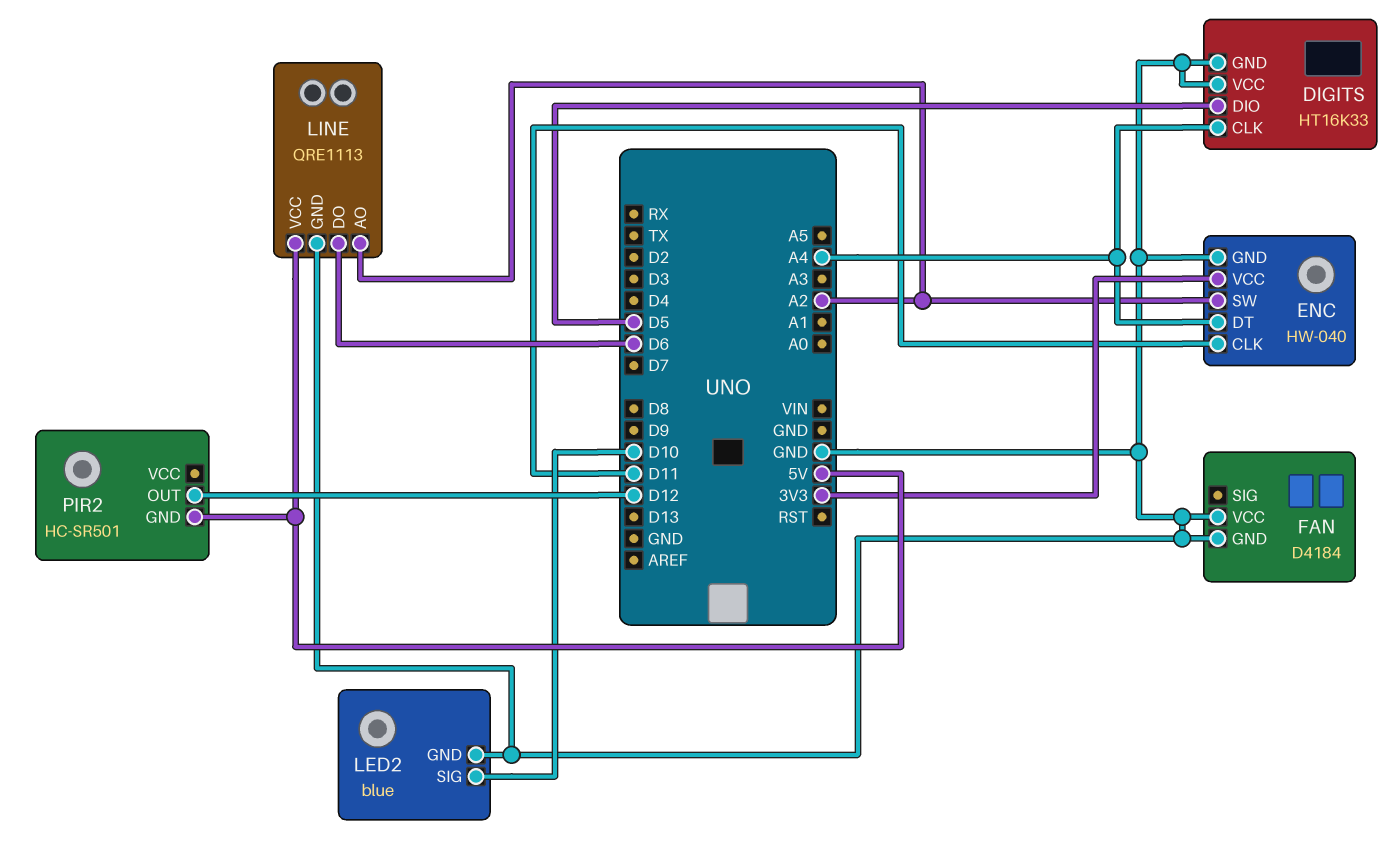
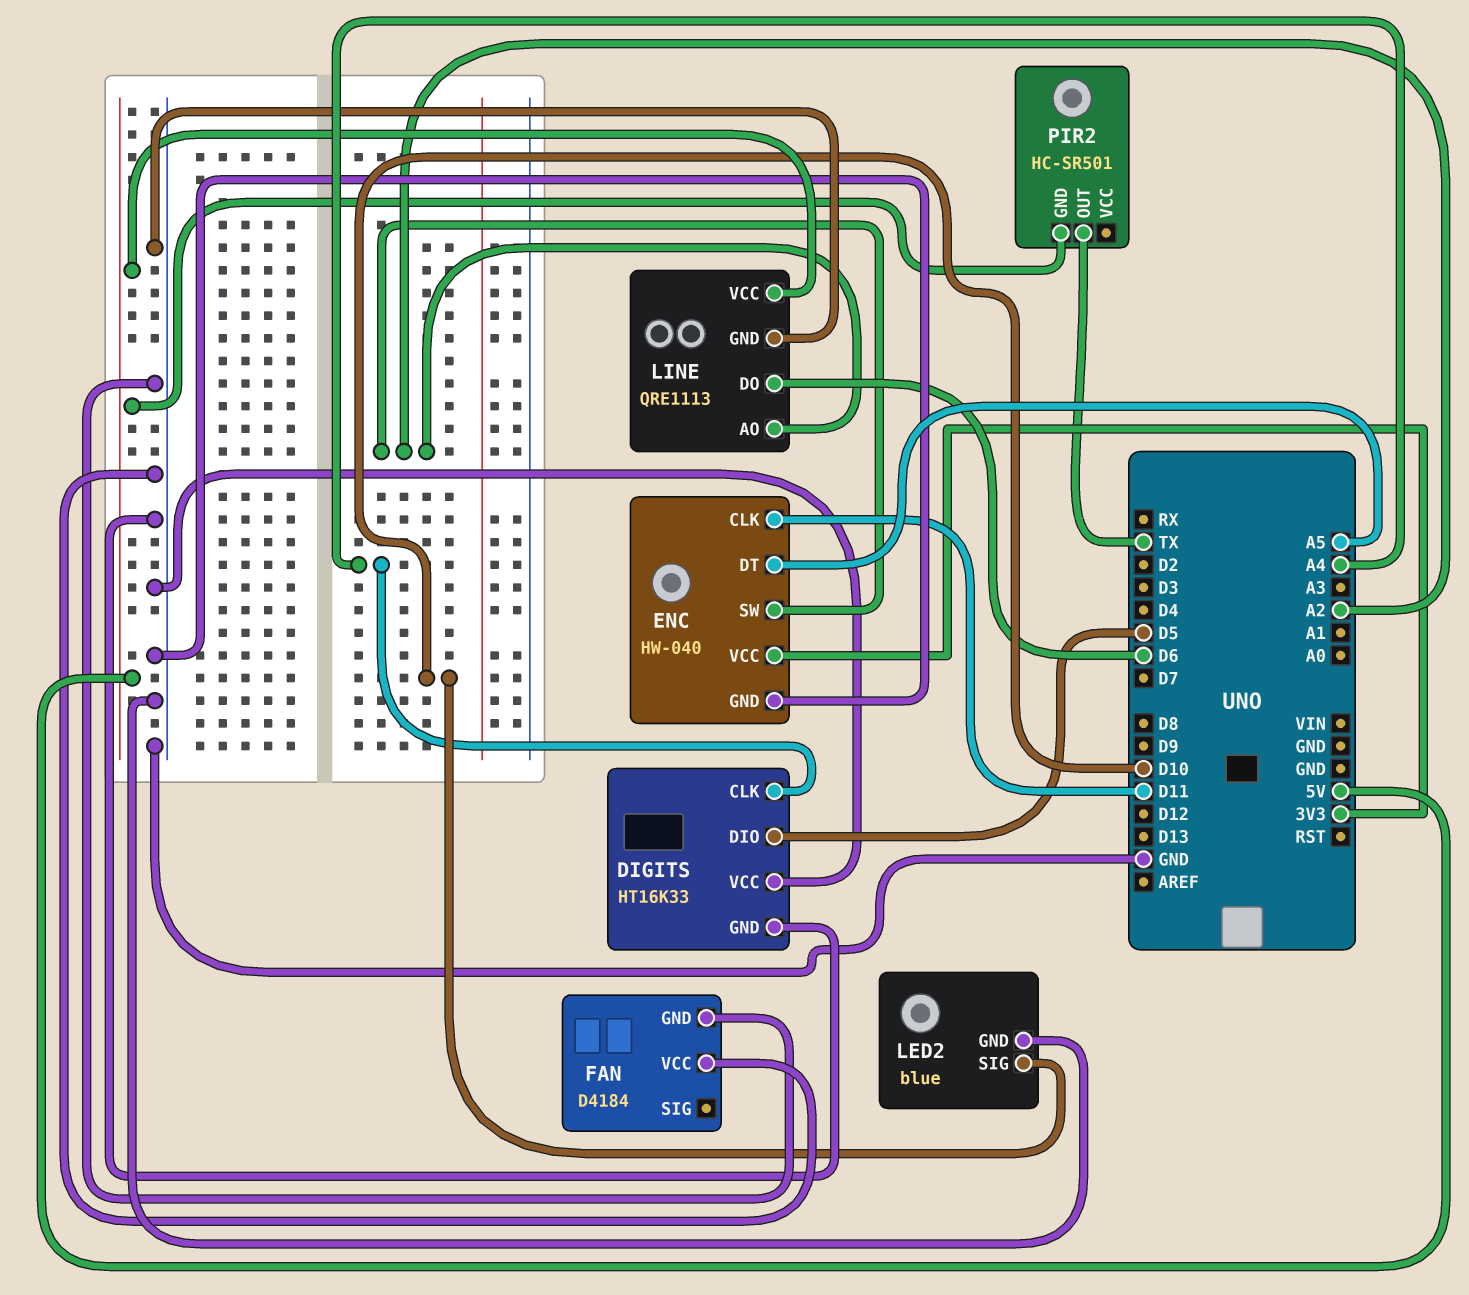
ENC pin DT: A4 -> A5
PIR2 pin OUT: D12 -> TX

